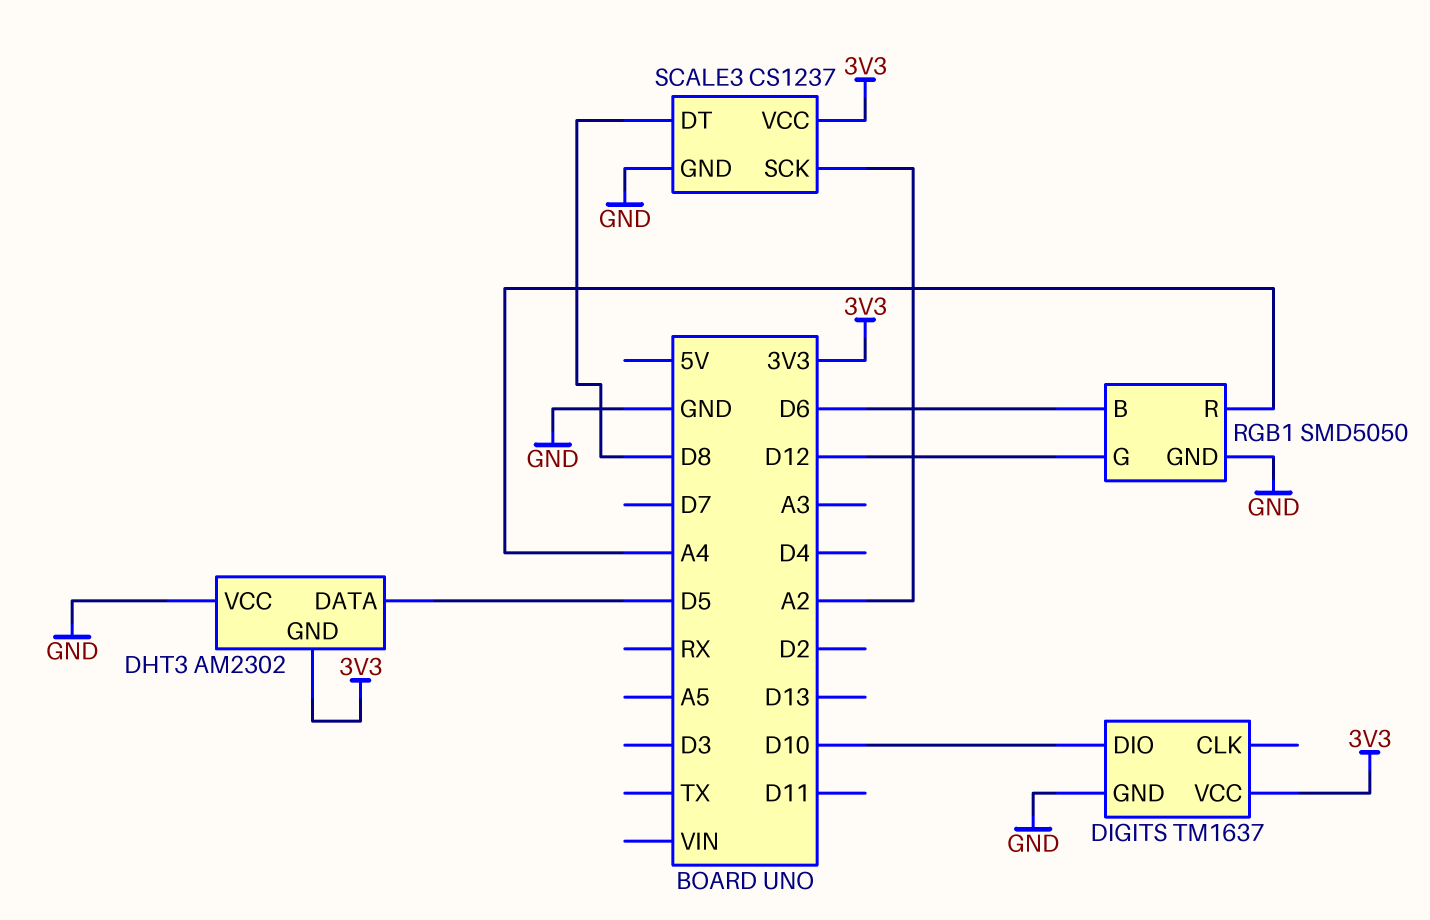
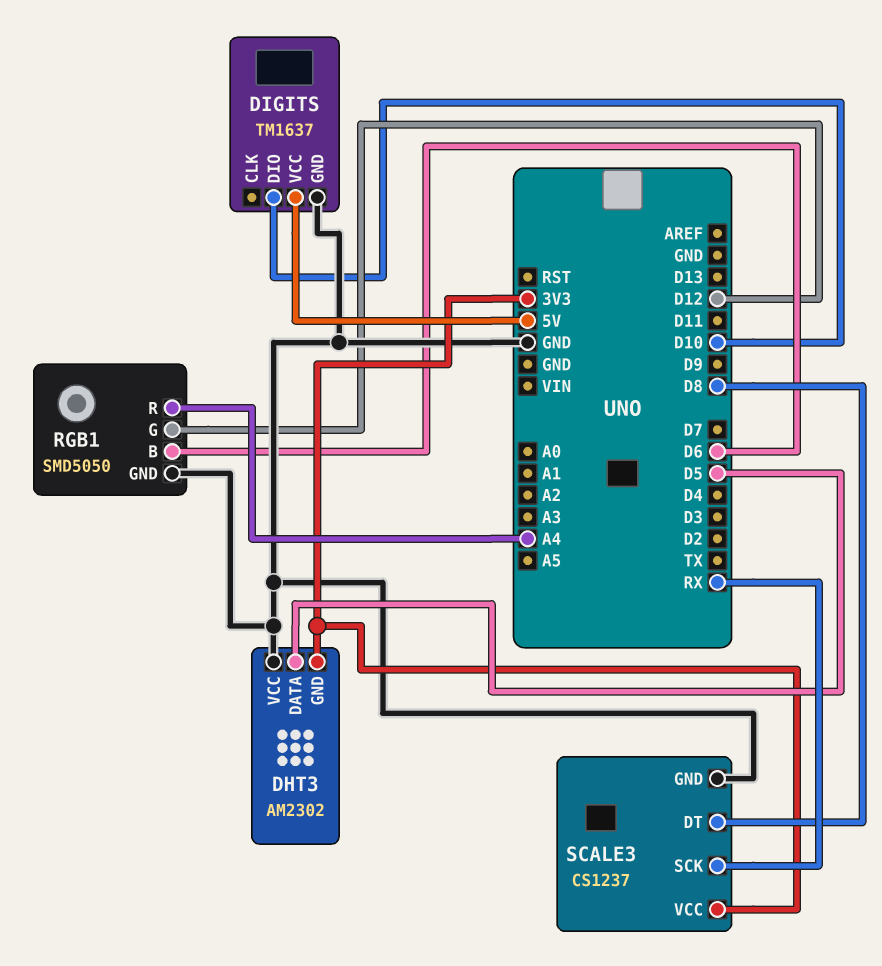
DIGITS pin VCC: 3V3 -> 5V
SCALE3 pin SCK: A2 -> RX

